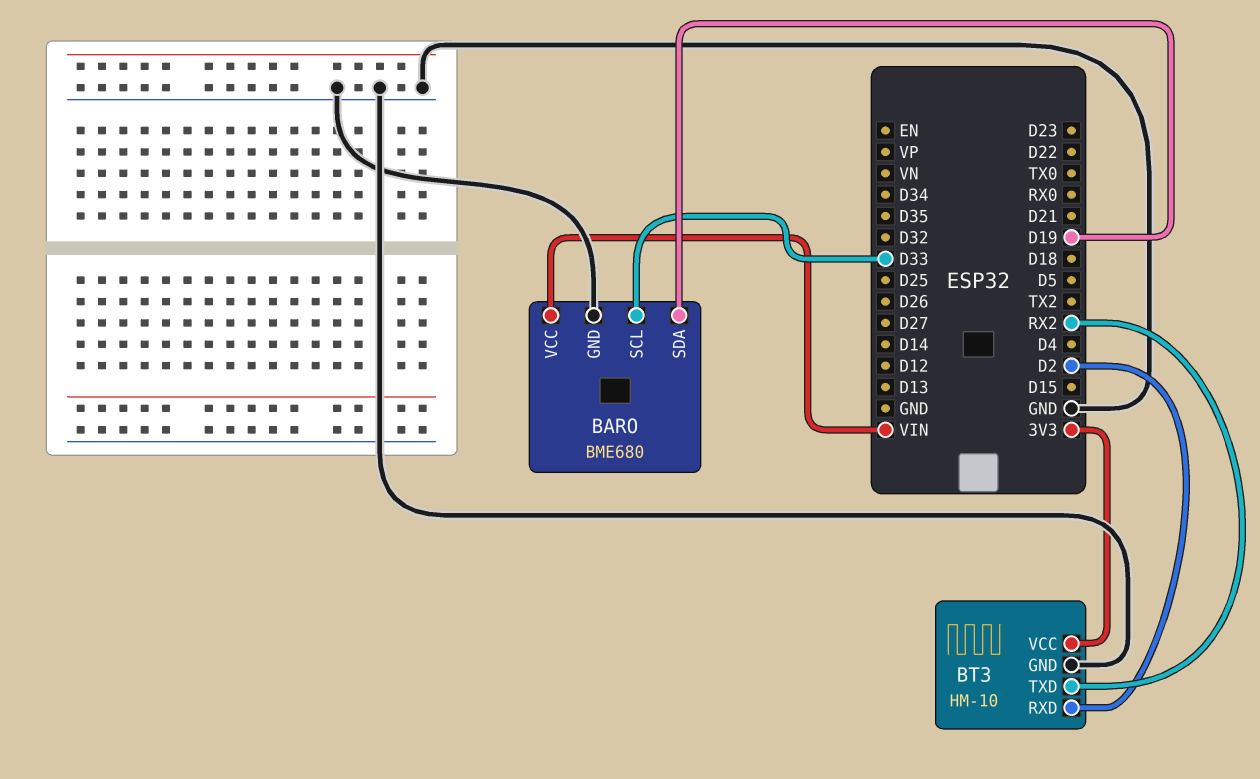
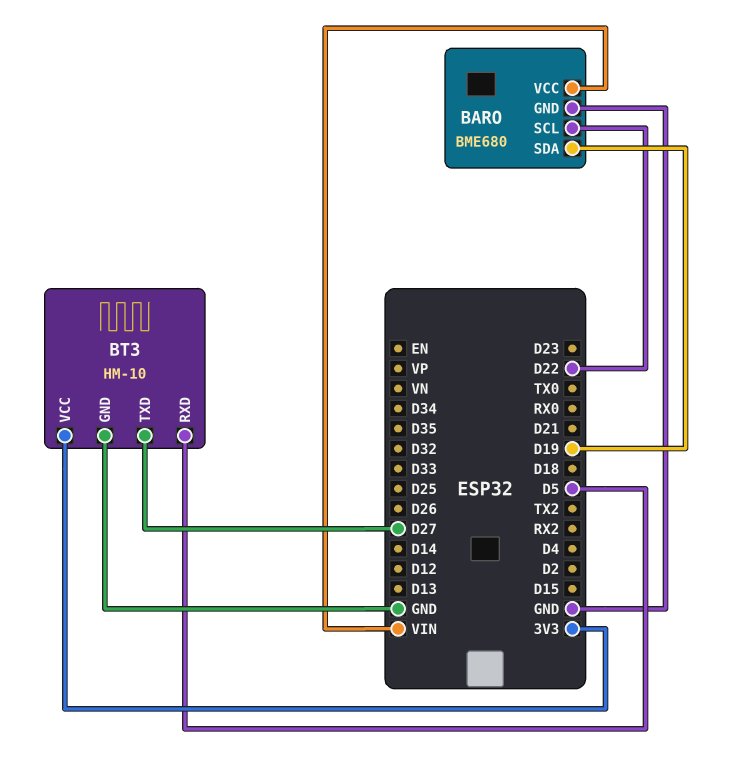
BARO pin SCL: D33 -> D22
BT3 pin RXD: D2 -> D5
BT3 pin TXD: RX2 -> D27

